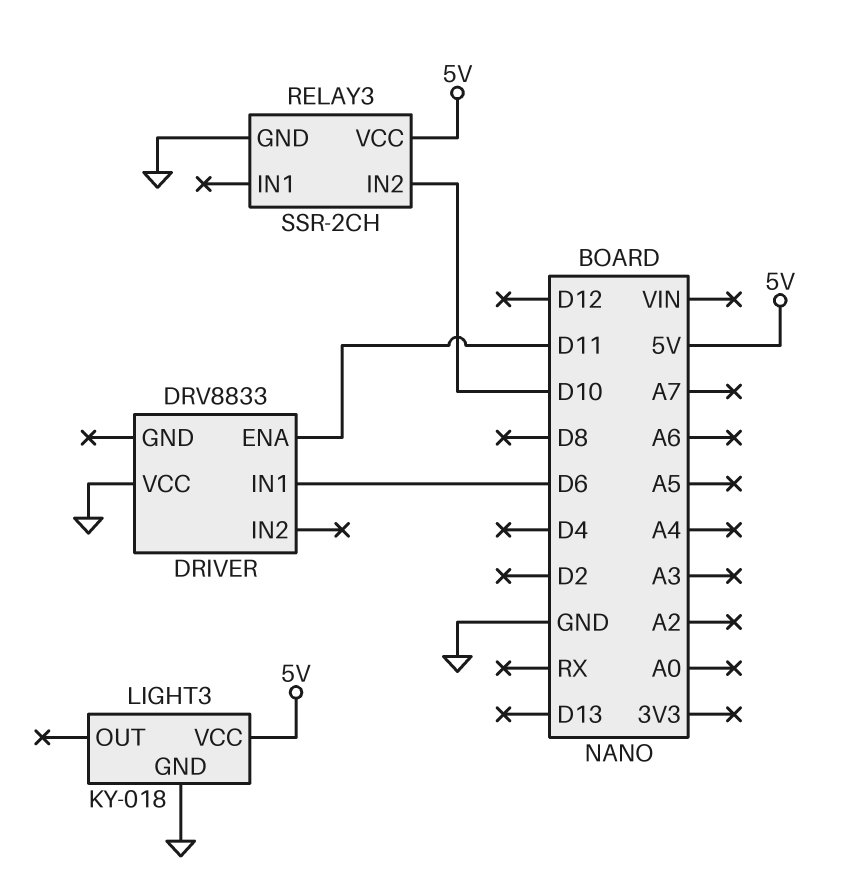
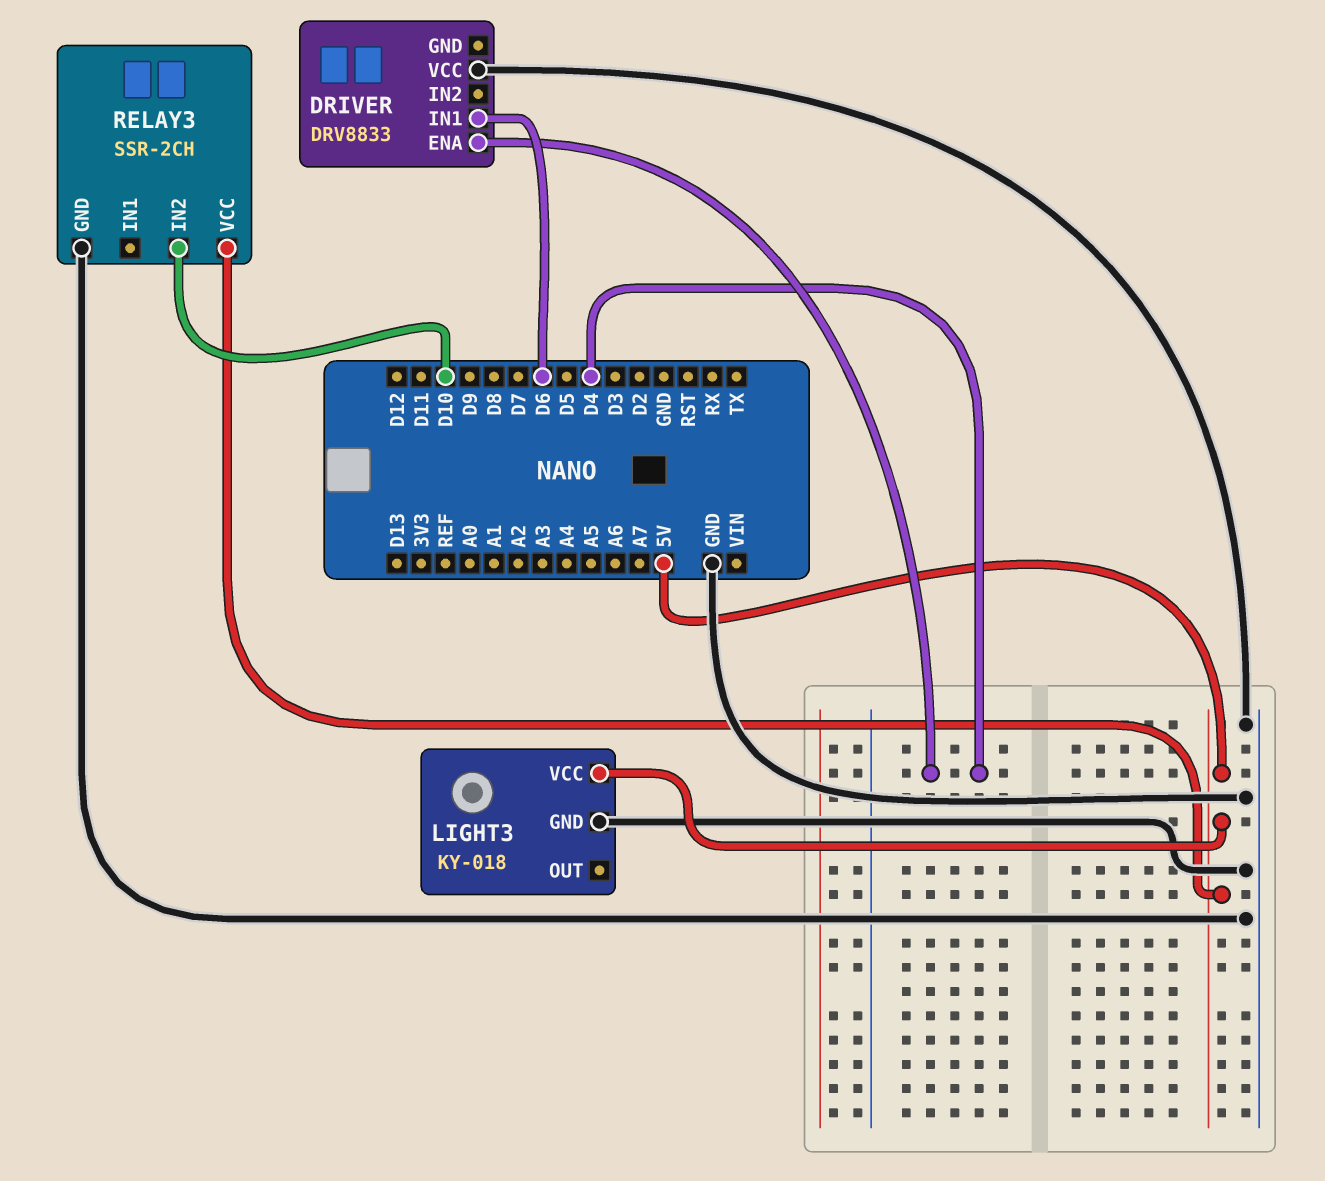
DRIVER pin ENA: D11 -> D4

